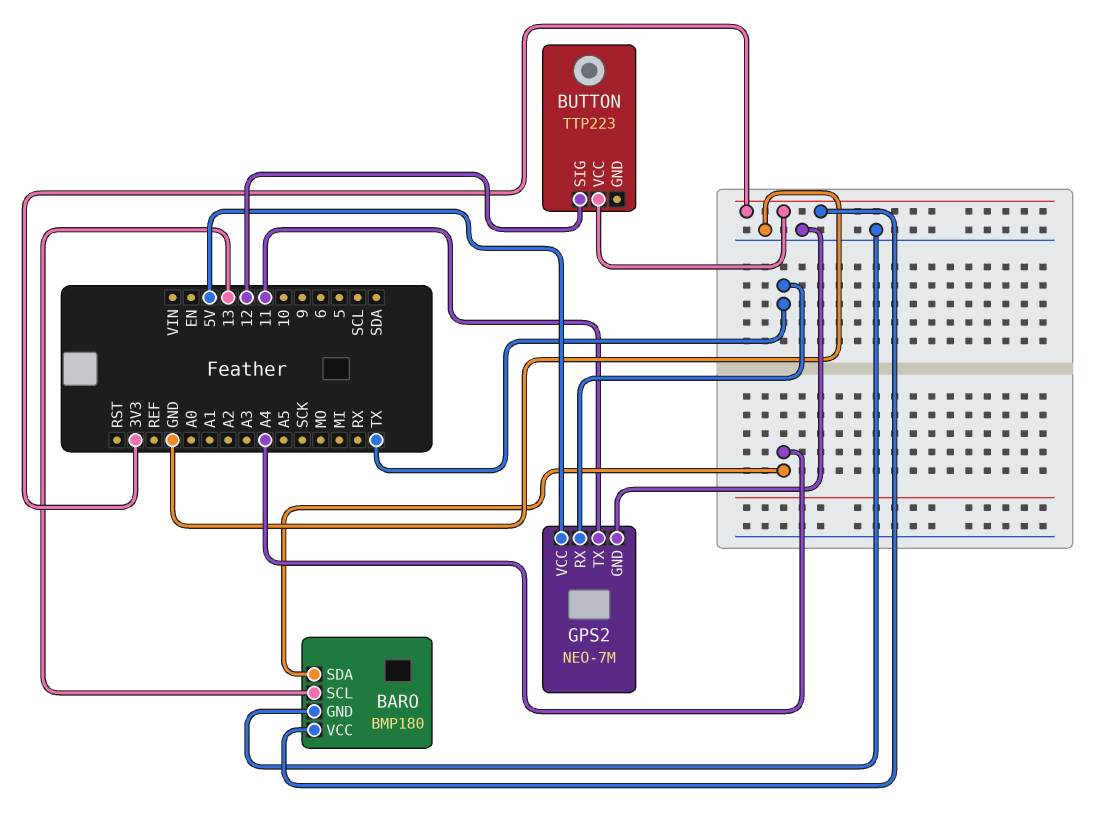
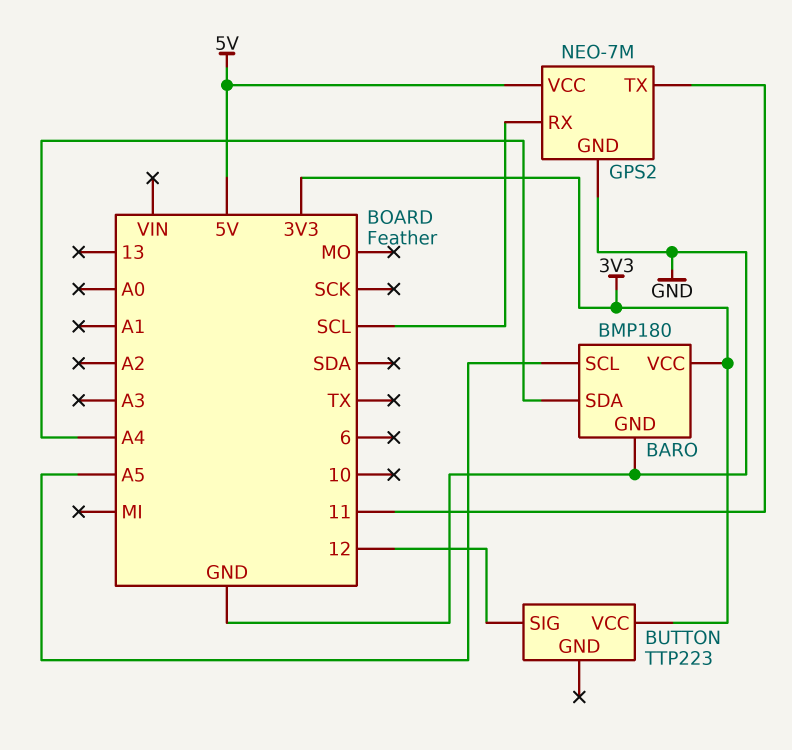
BARO pin SCL: 13 -> A5
GPS2 pin RX: TX -> SCL

